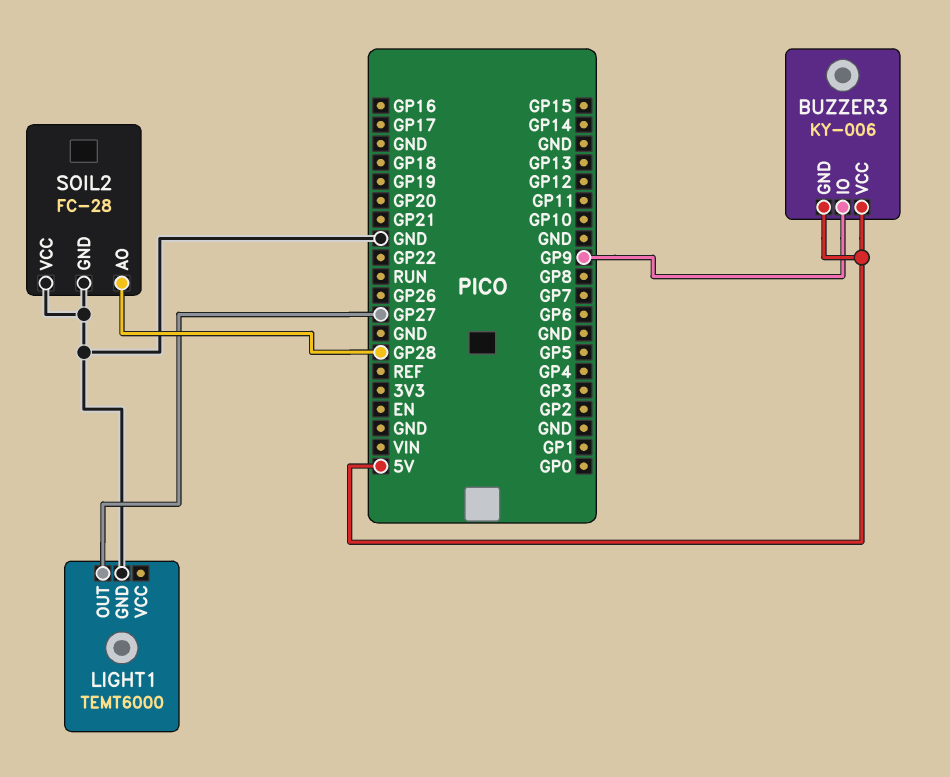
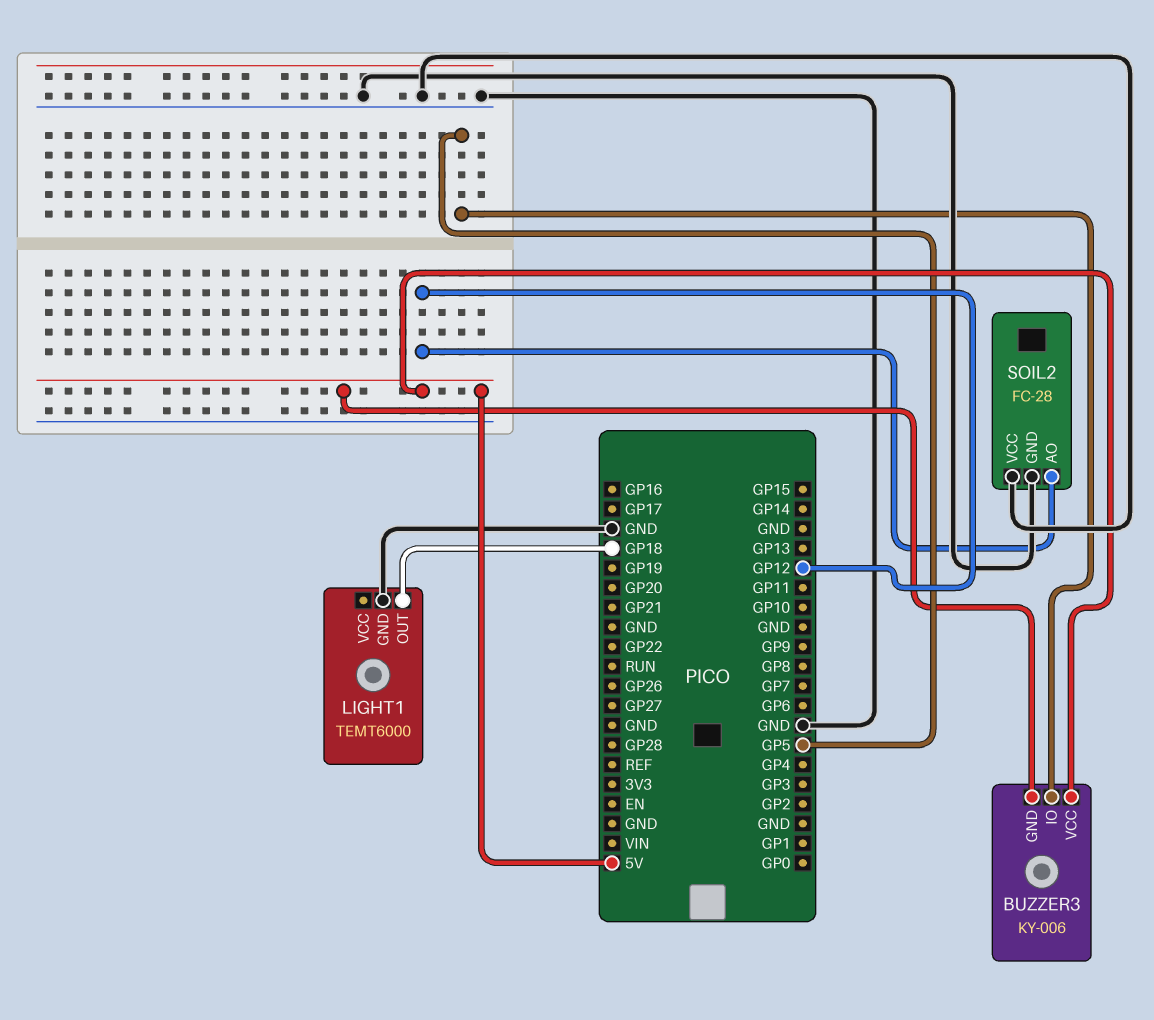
BUZZER3 pin IO: GP9 -> GP5
LIGHT1 pin OUT: GP27 -> GP18
SOIL2 pin AO: GP28 -> GP12

